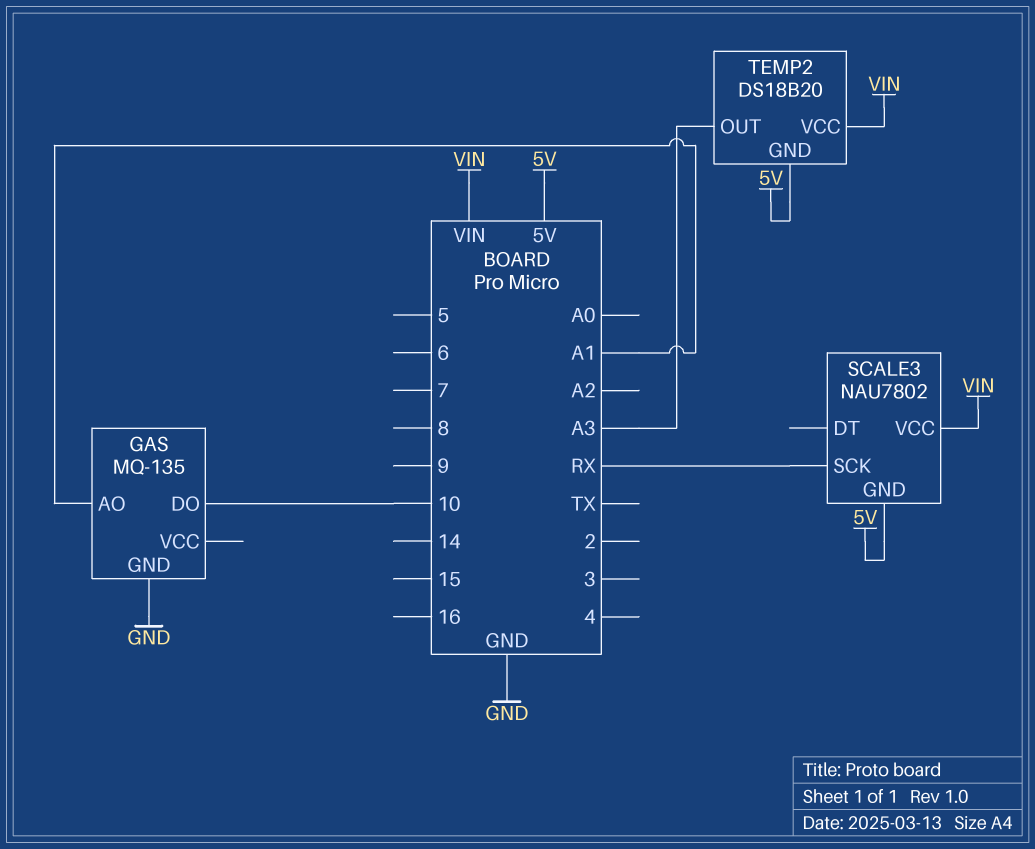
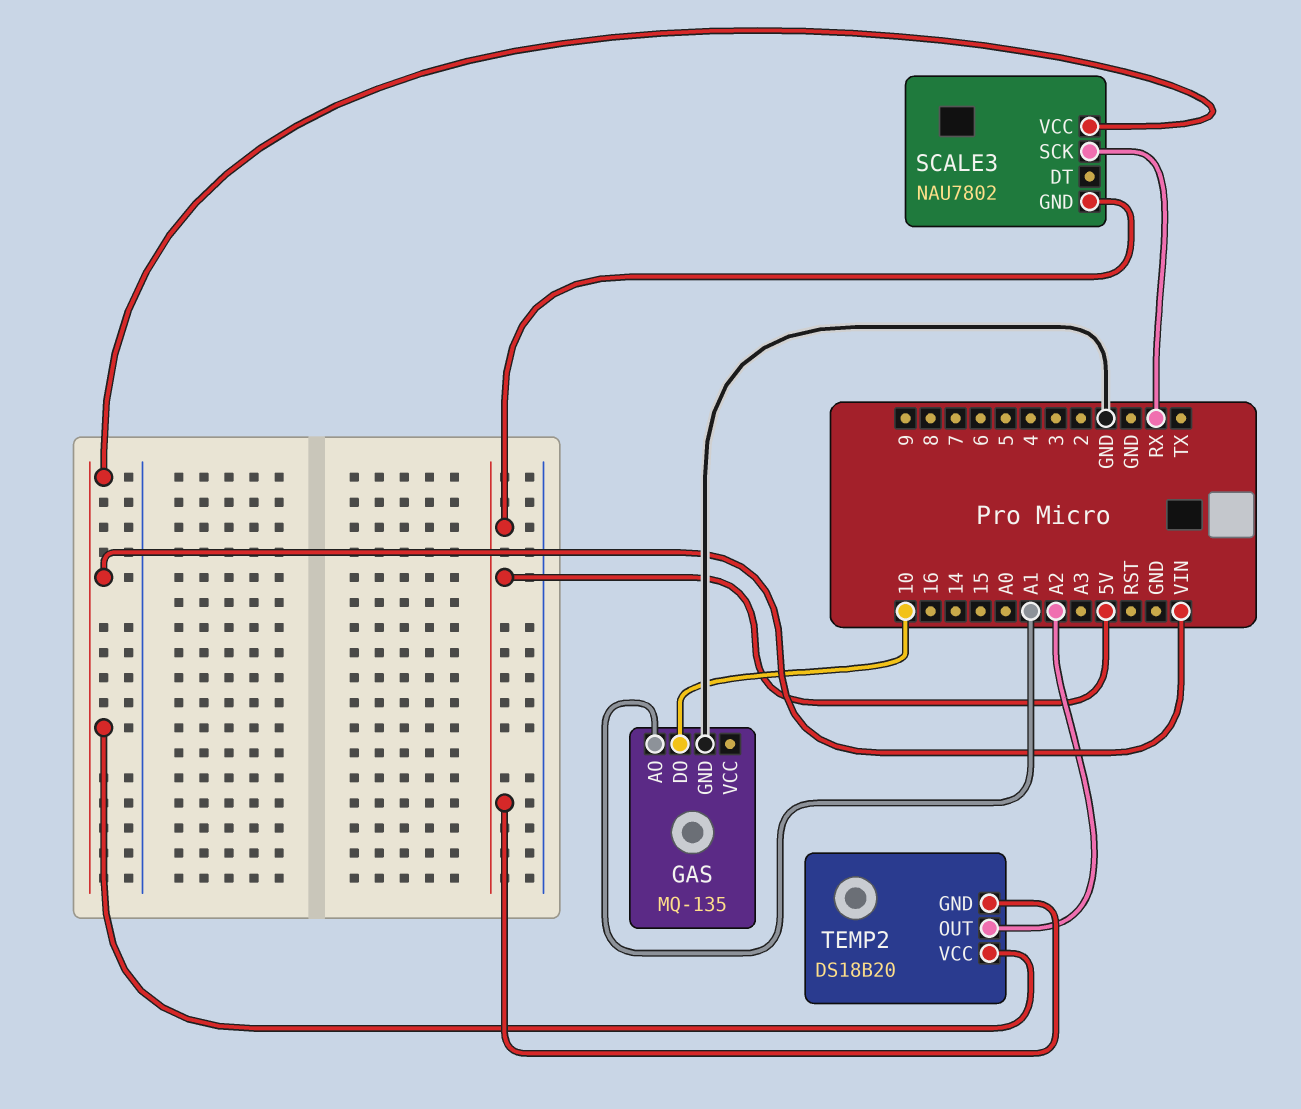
TEMP2 pin OUT: A3 -> A2

